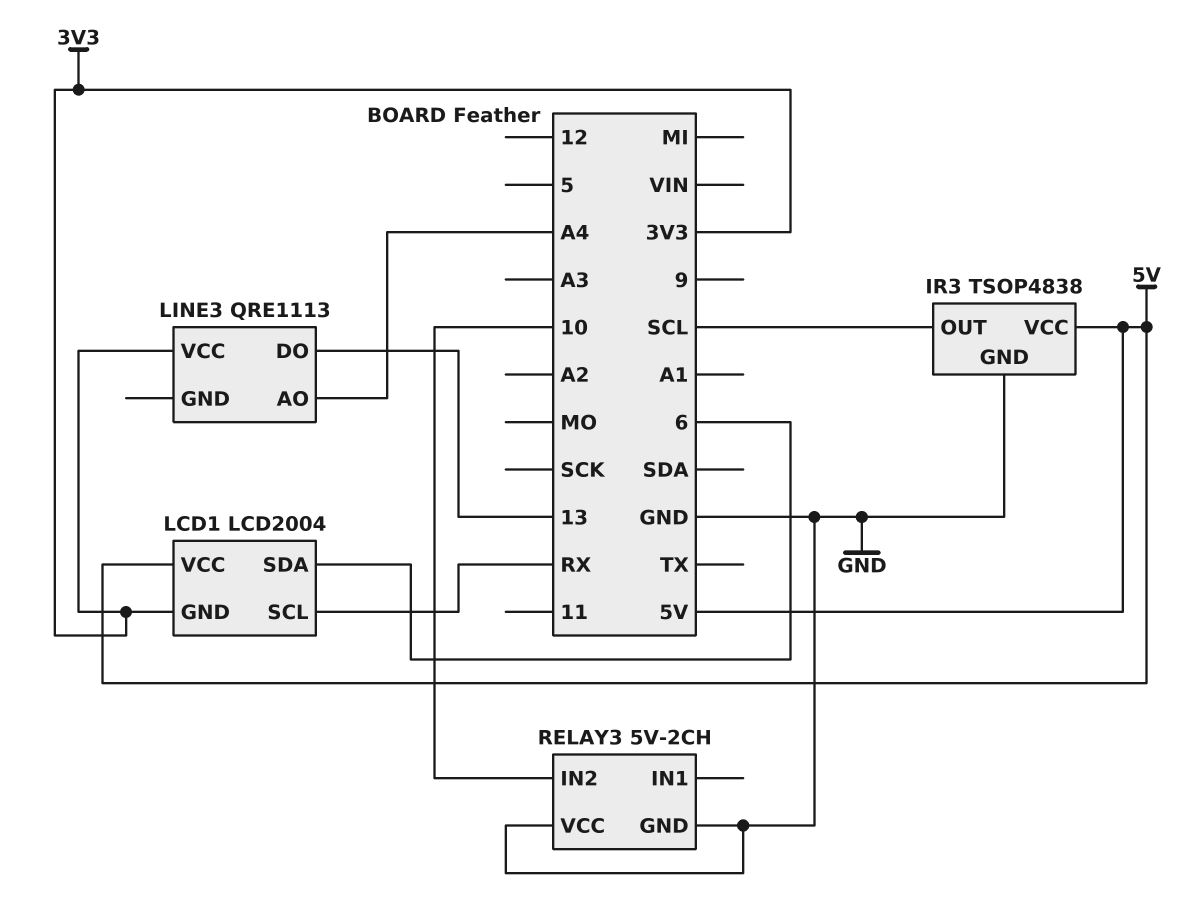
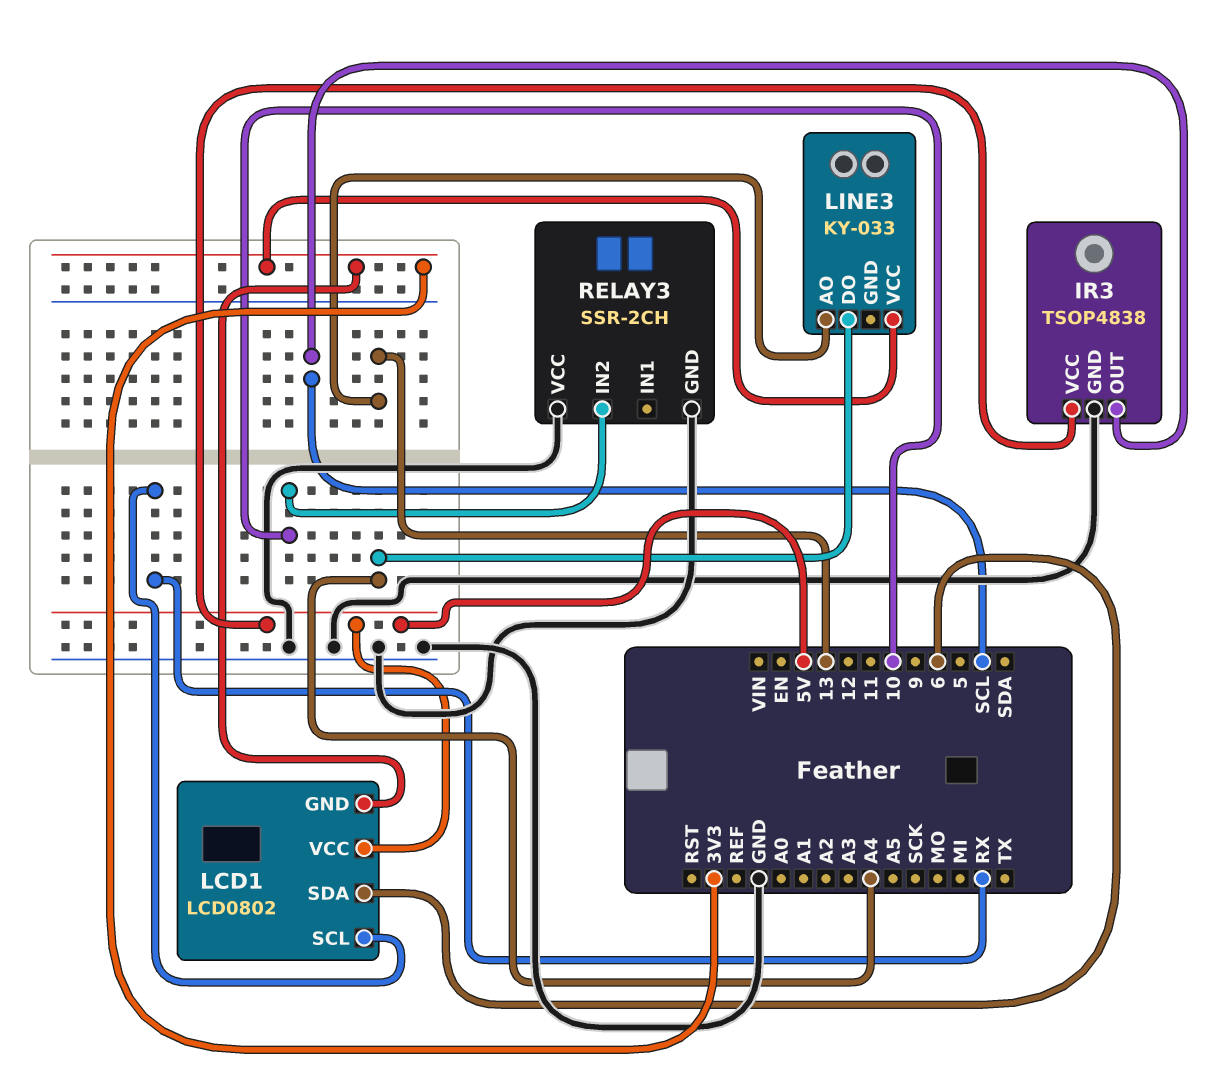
LCD1: LCD2004 -> LCD0802
LINE3: QRE1113 -> KY-033
LINE3 pin AO: A4 -> 13
LINE3 pin DO: 13 -> A4
RELAY3: 5V-2CH -> SSR-2CH

